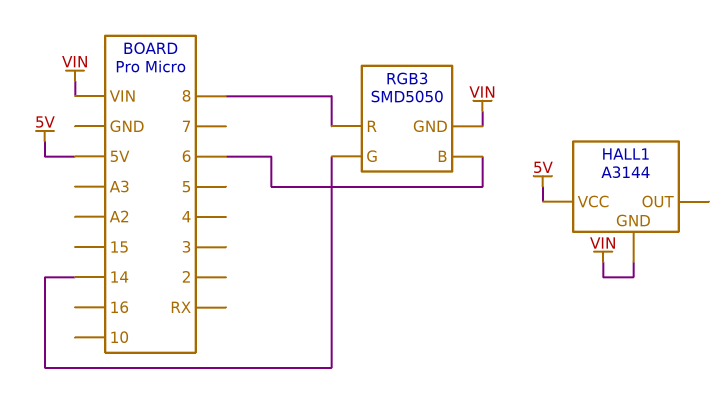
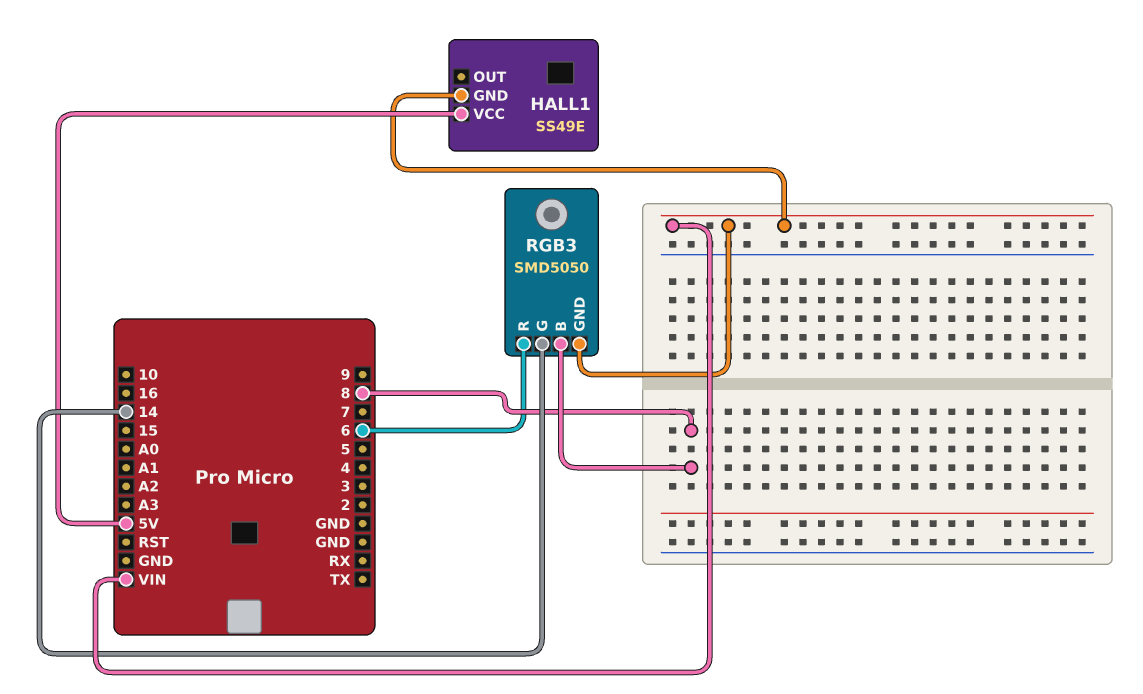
HALL1: A3144 -> SS49E
RGB3 pin B: 6 -> 8
RGB3 pin R: 8 -> 6

